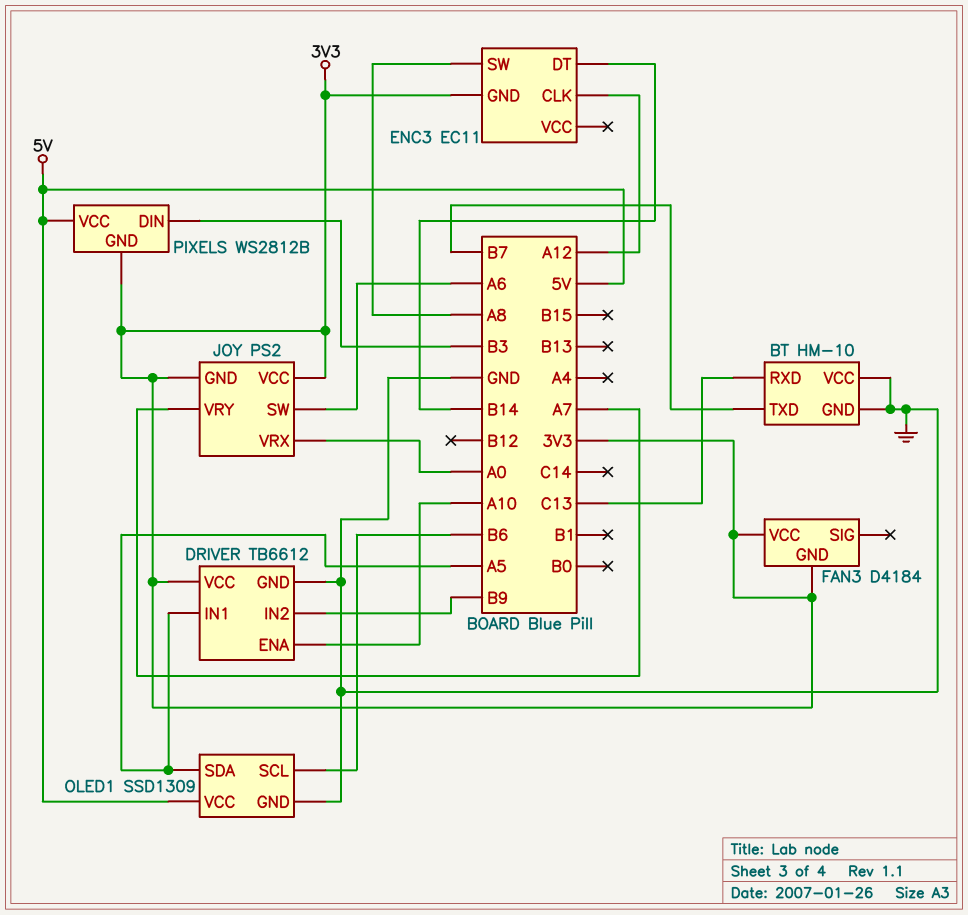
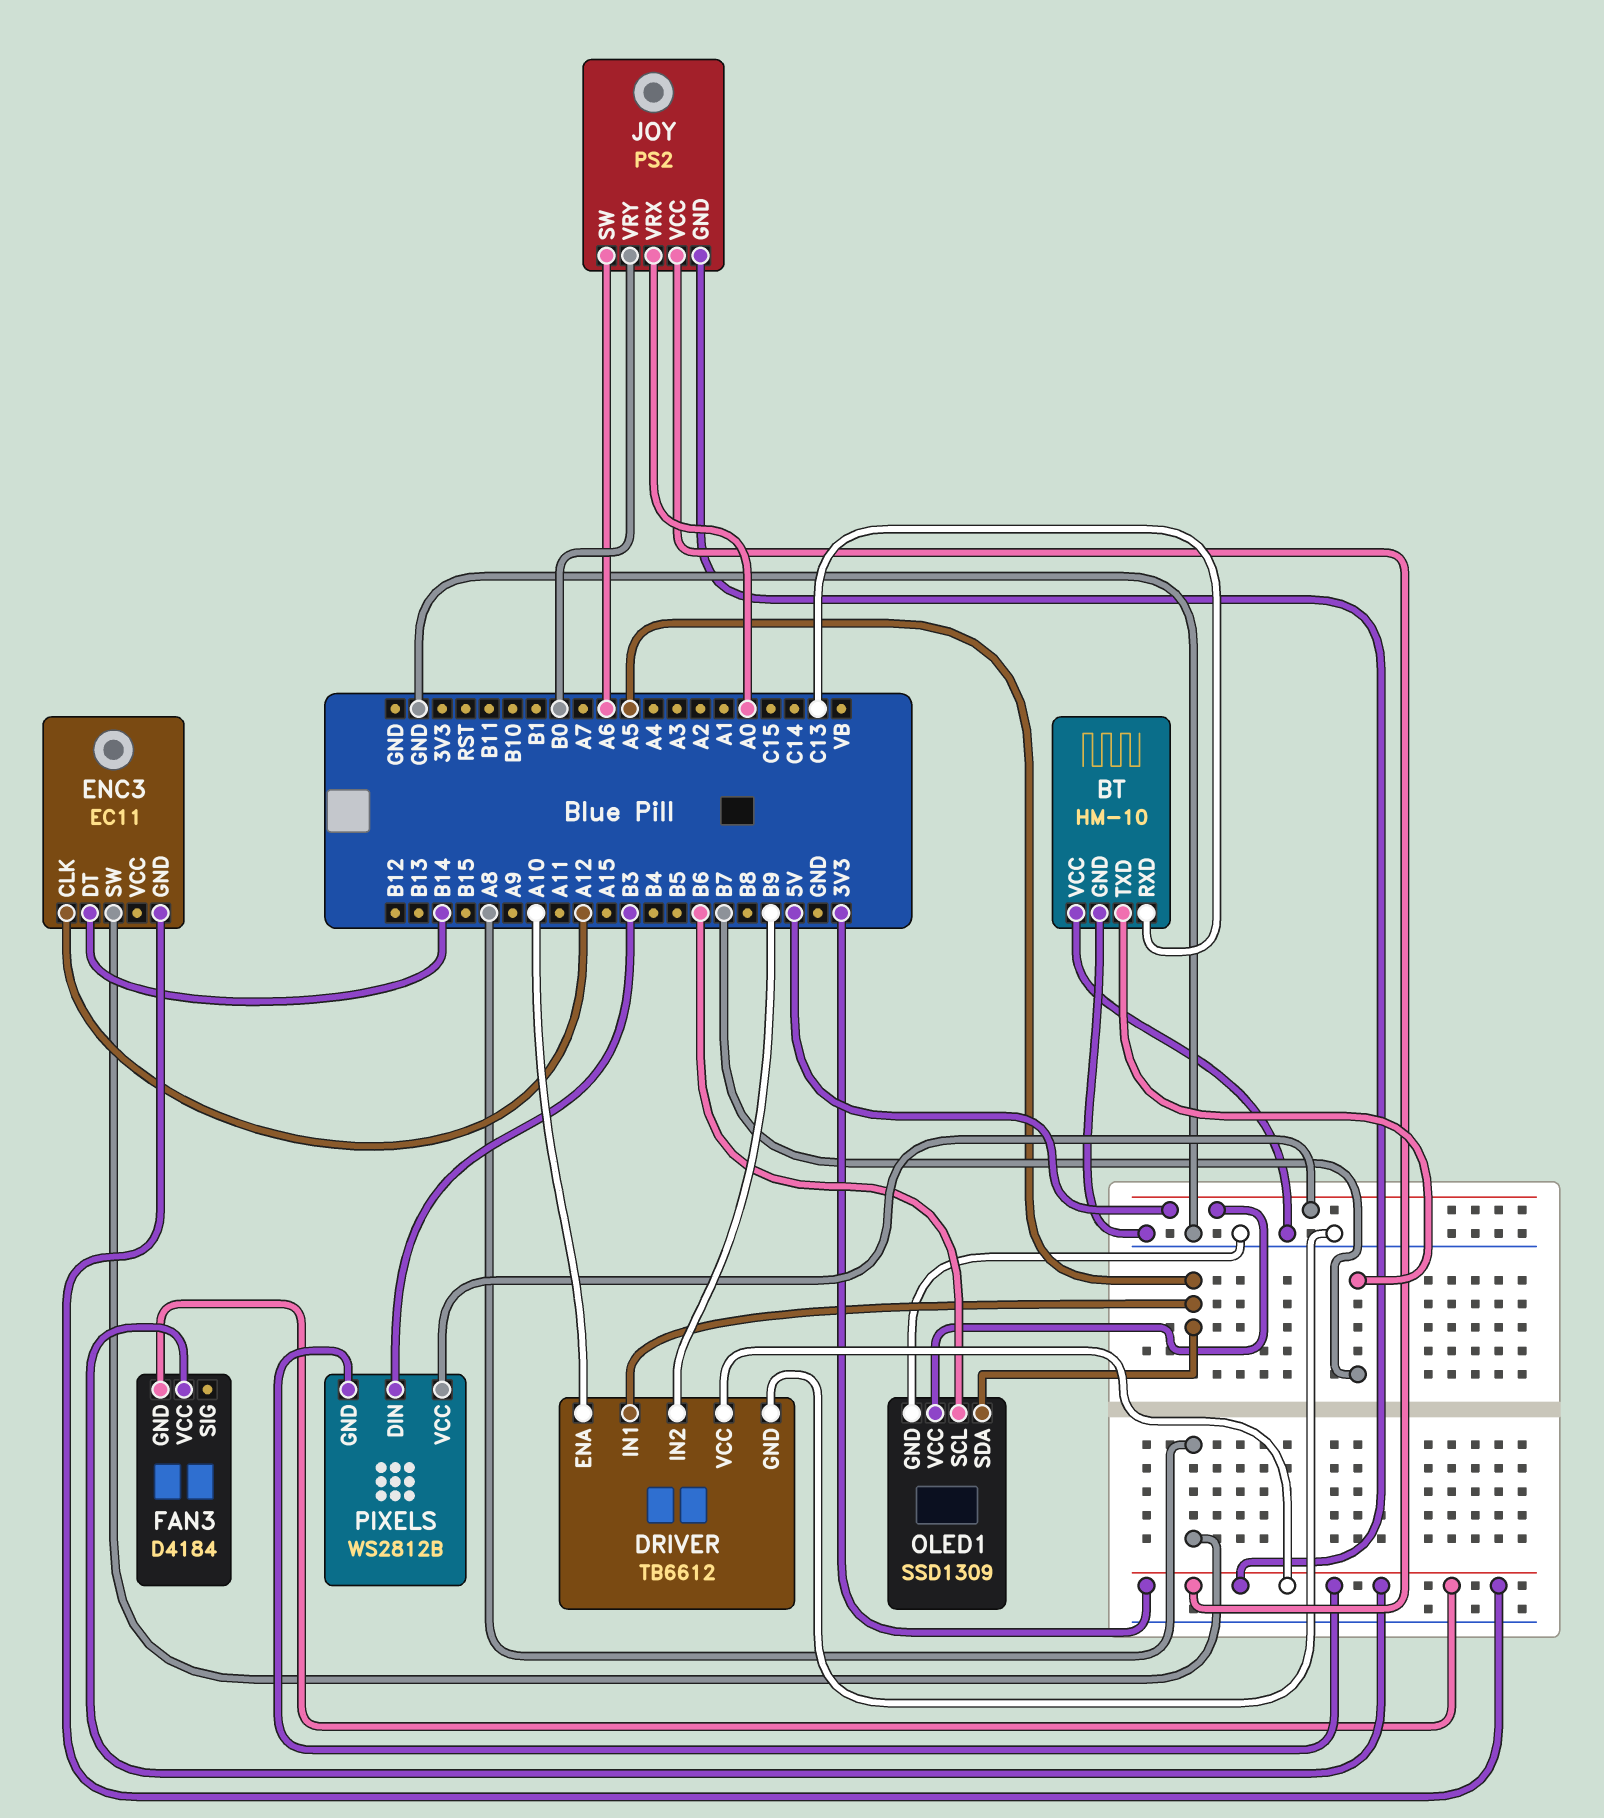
JOY pin VRY: A7 -> B0

